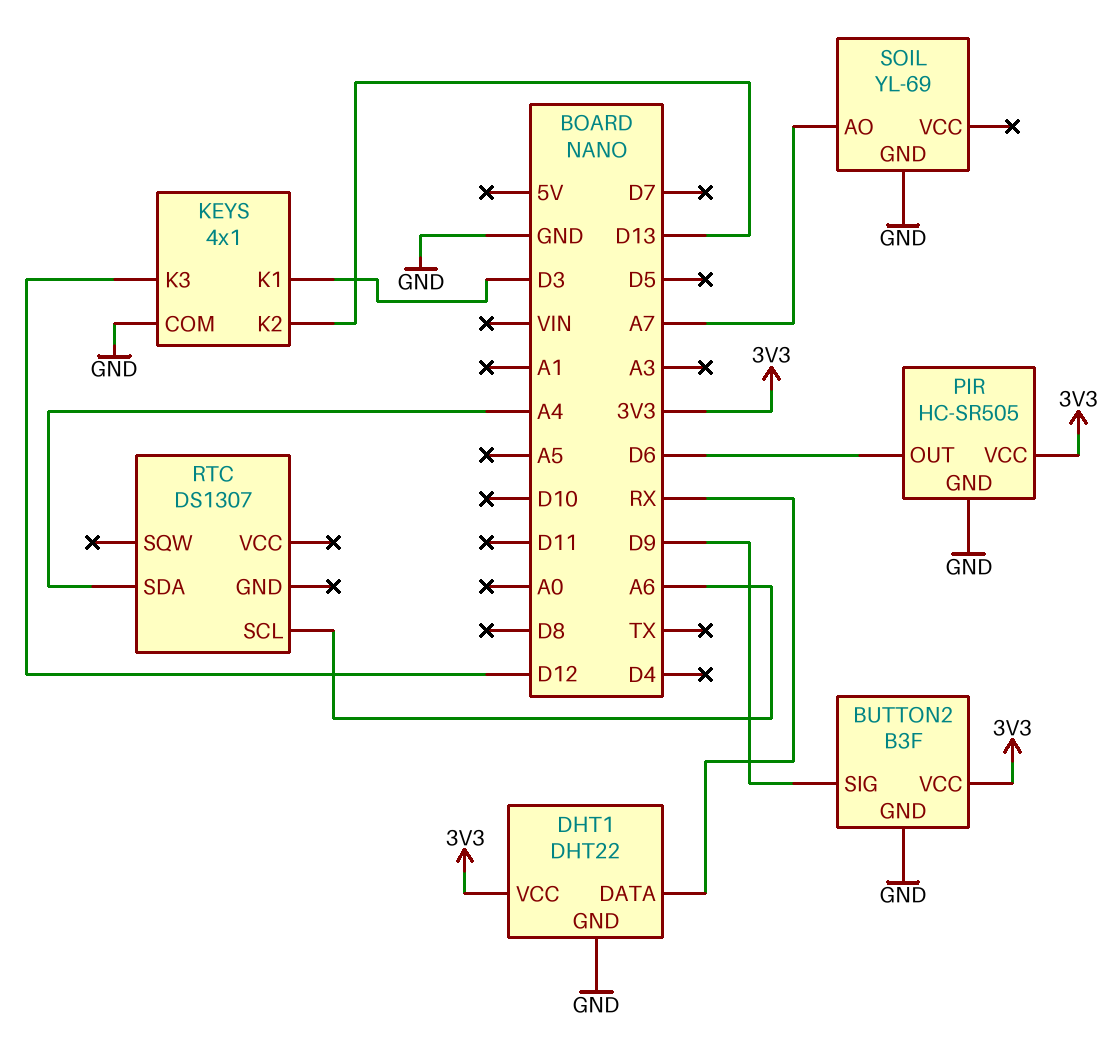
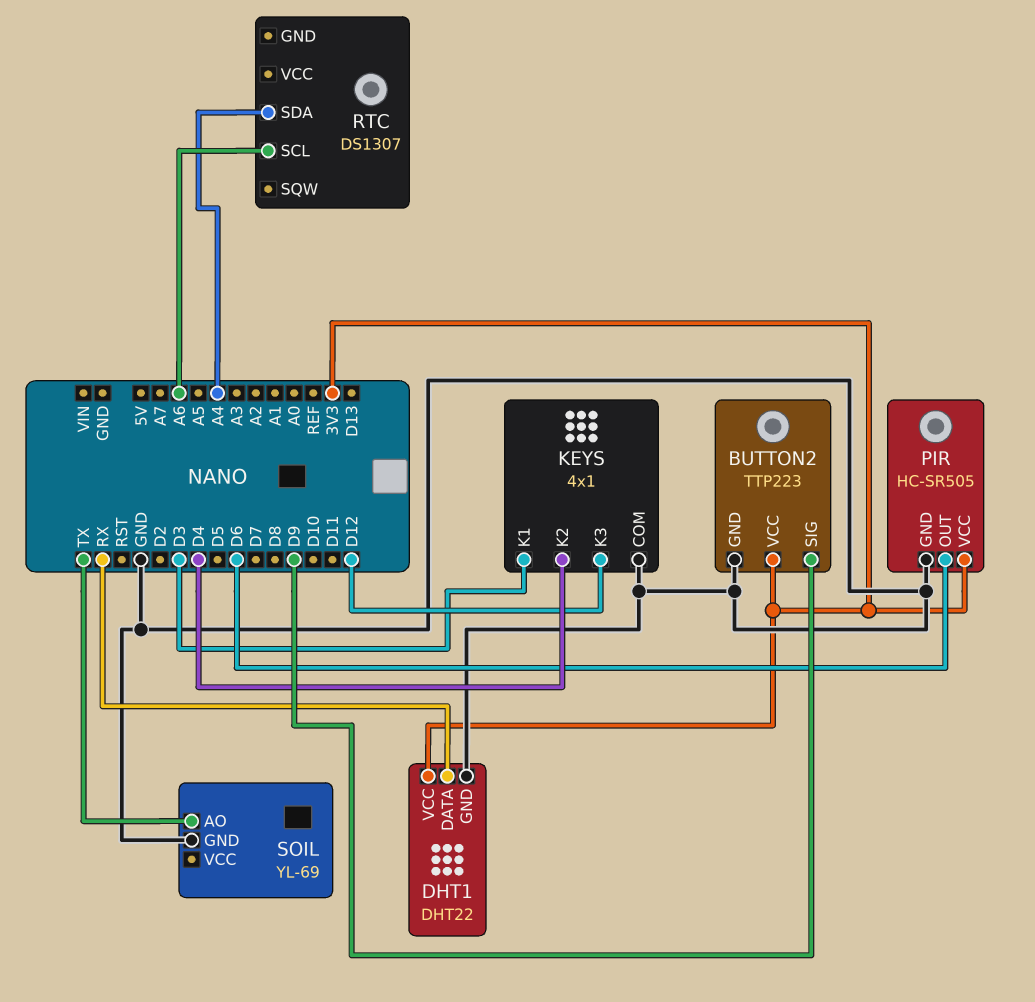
BUTTON2: B3F -> TTP223
KEYS pin K2: D13 -> D4
SOIL pin AO: A7 -> TX

